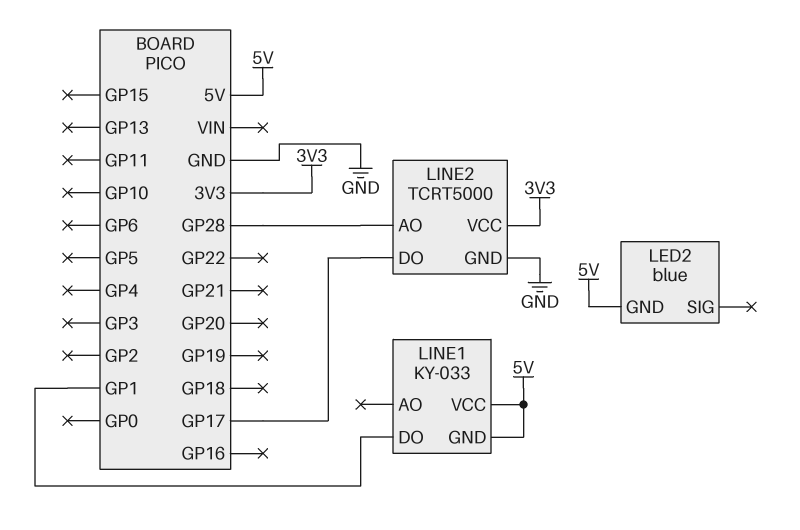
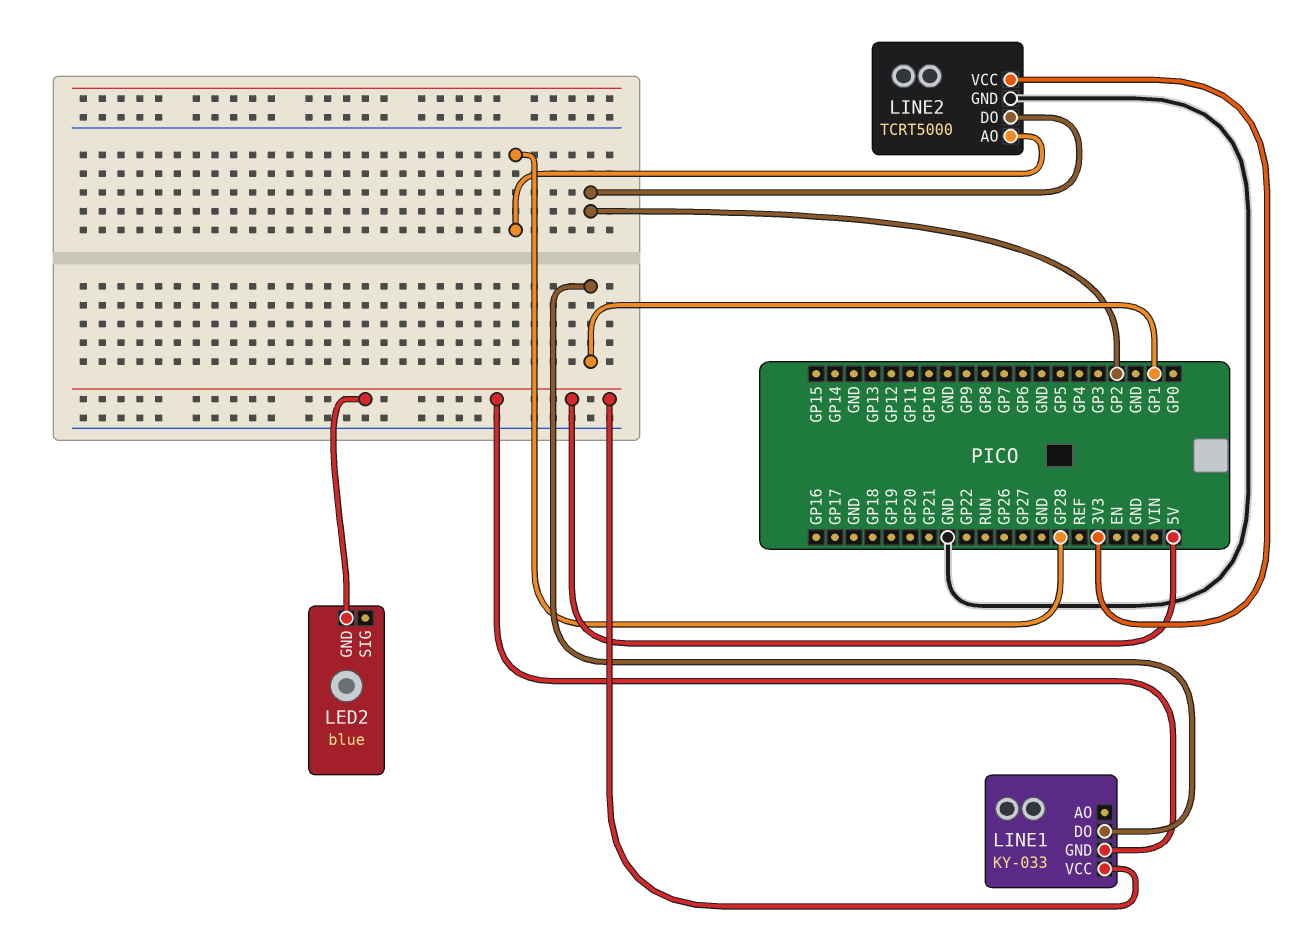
LINE2 pin DO: GP17 -> GP2

